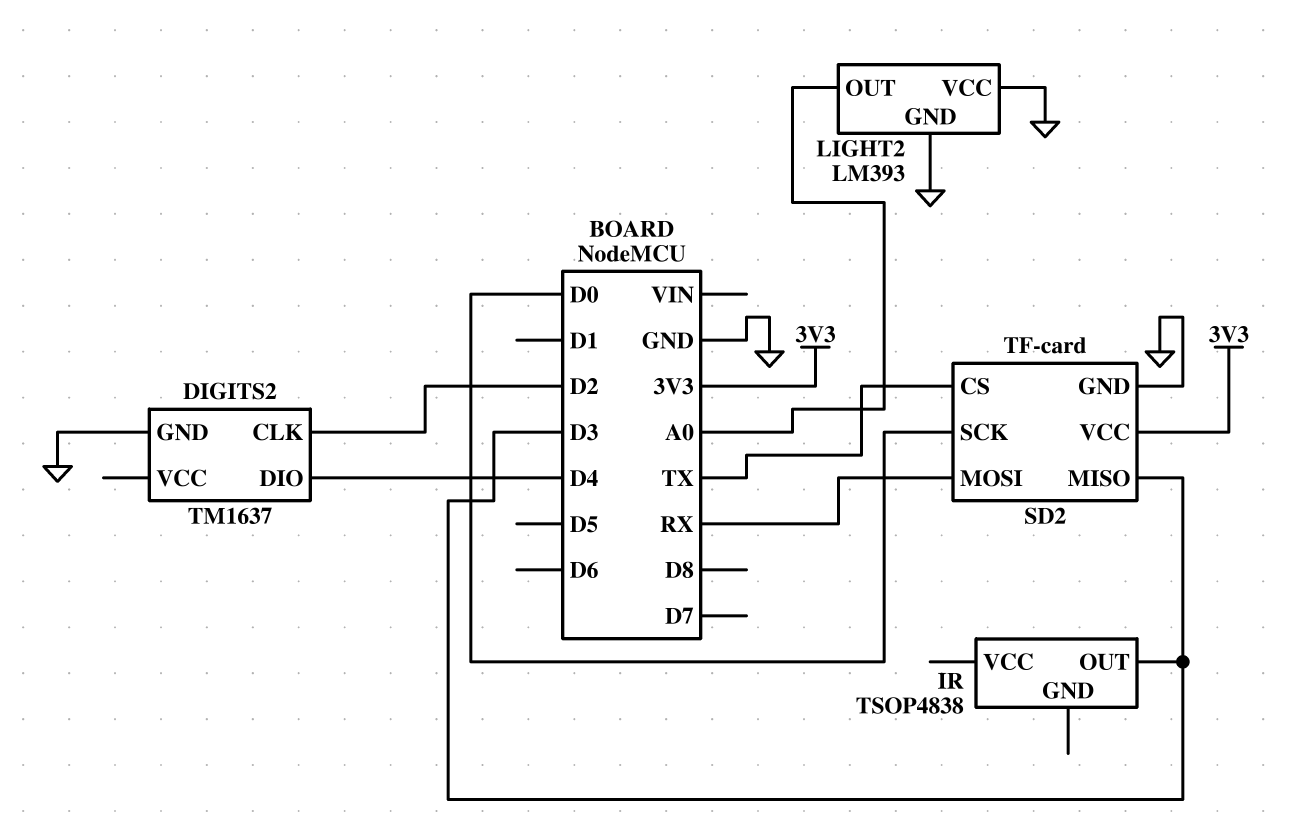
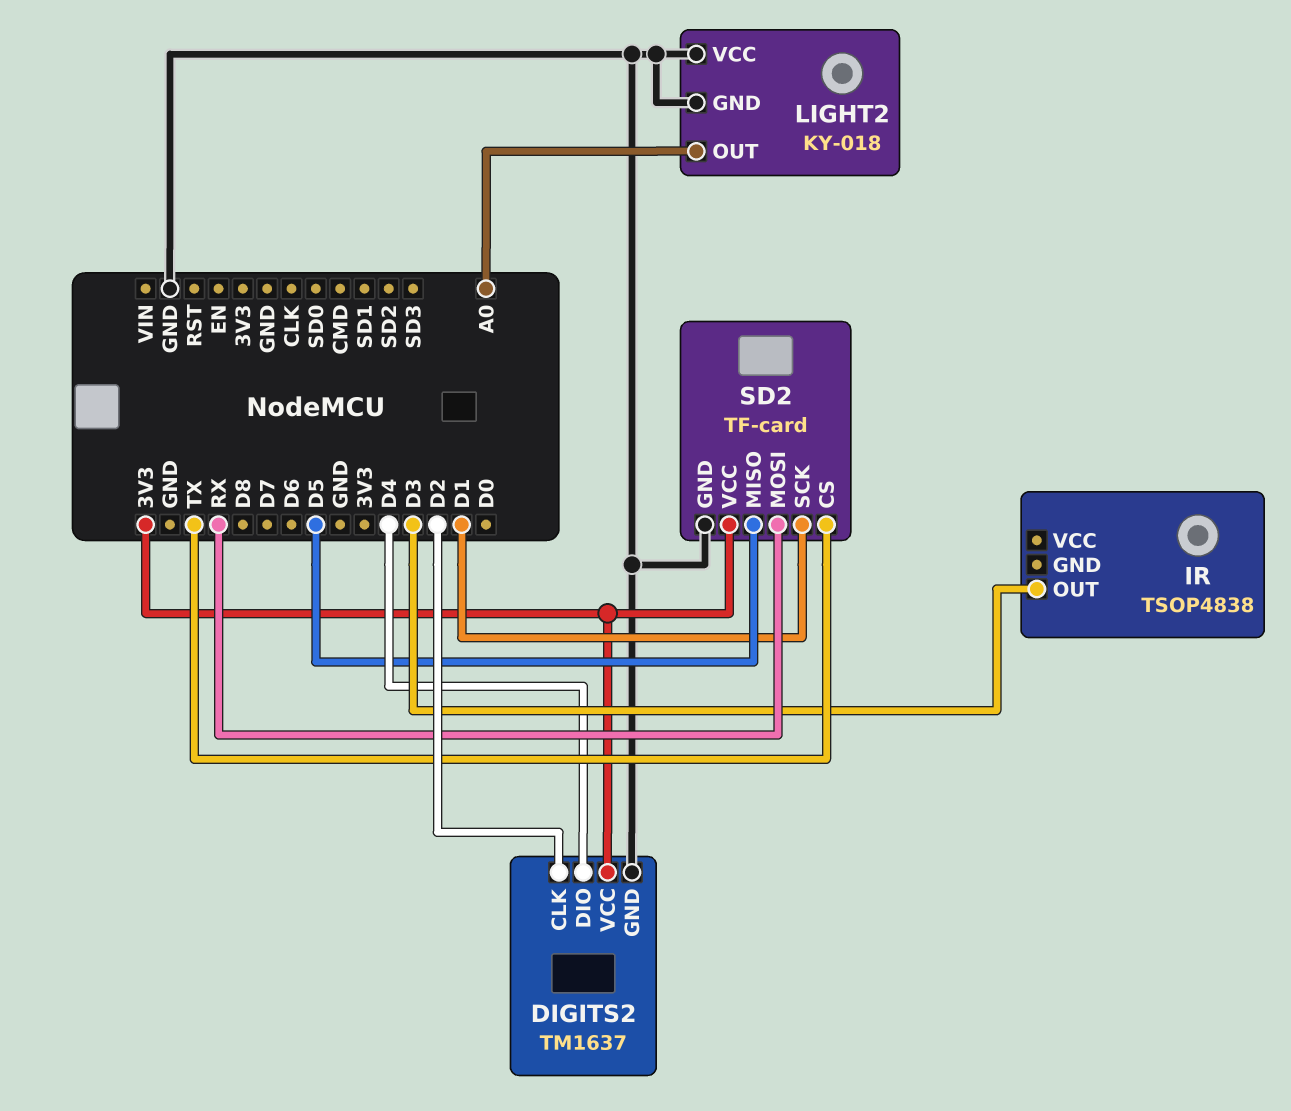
DIGITS2 pin VCC: none -> 3V3
LIGHT2: LM393 -> KY-018
SD2 pin MISO: D3 -> D5
SD2 pin SCK: D0 -> D1

